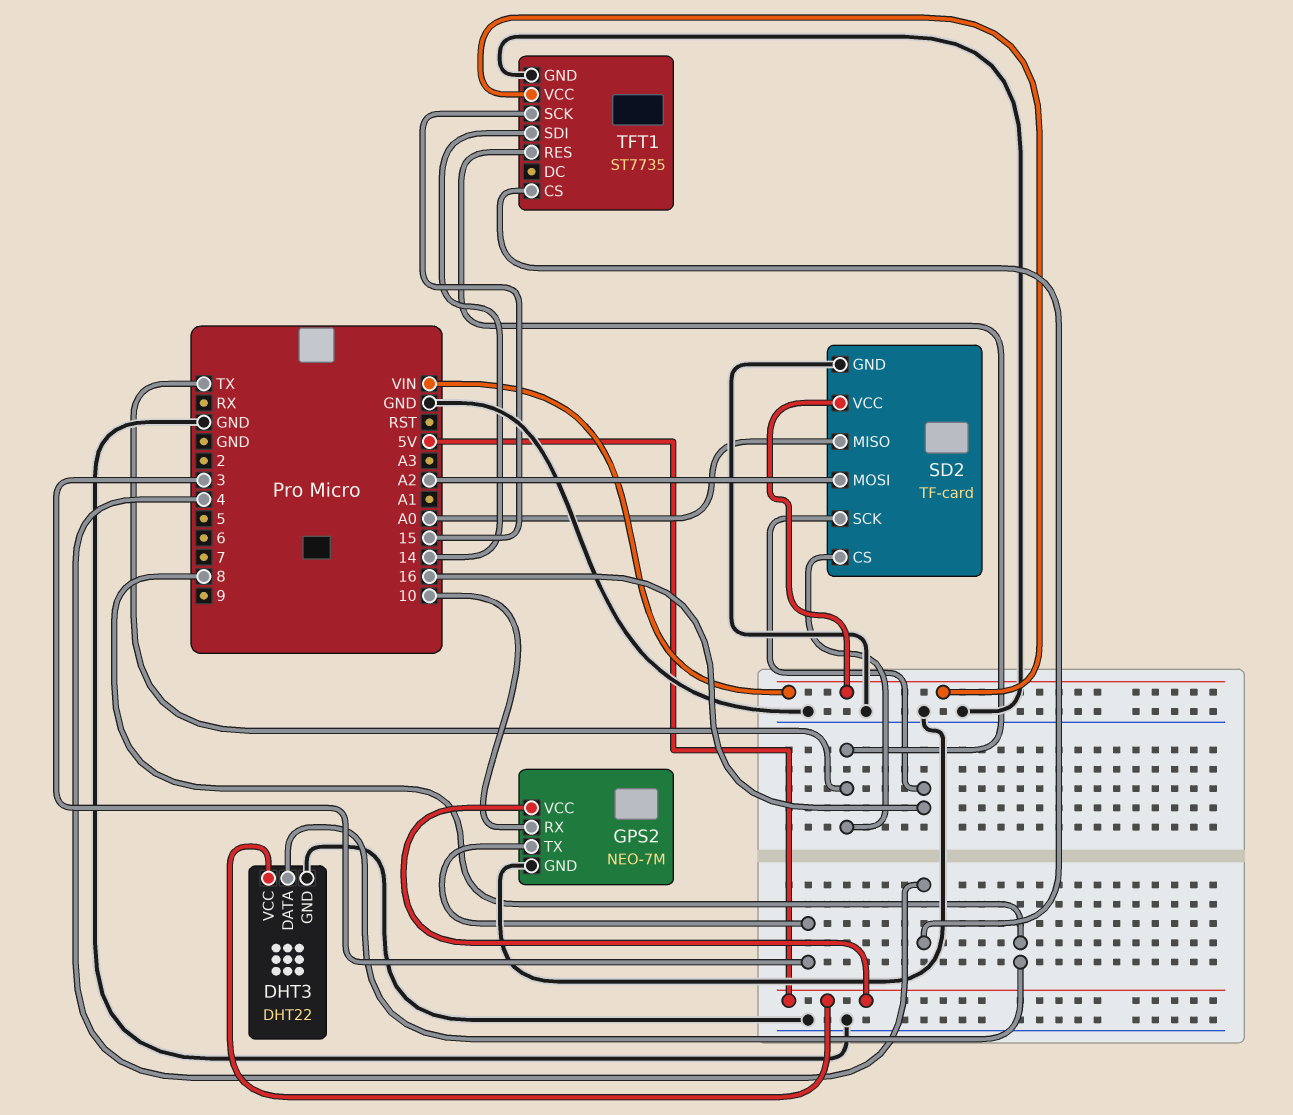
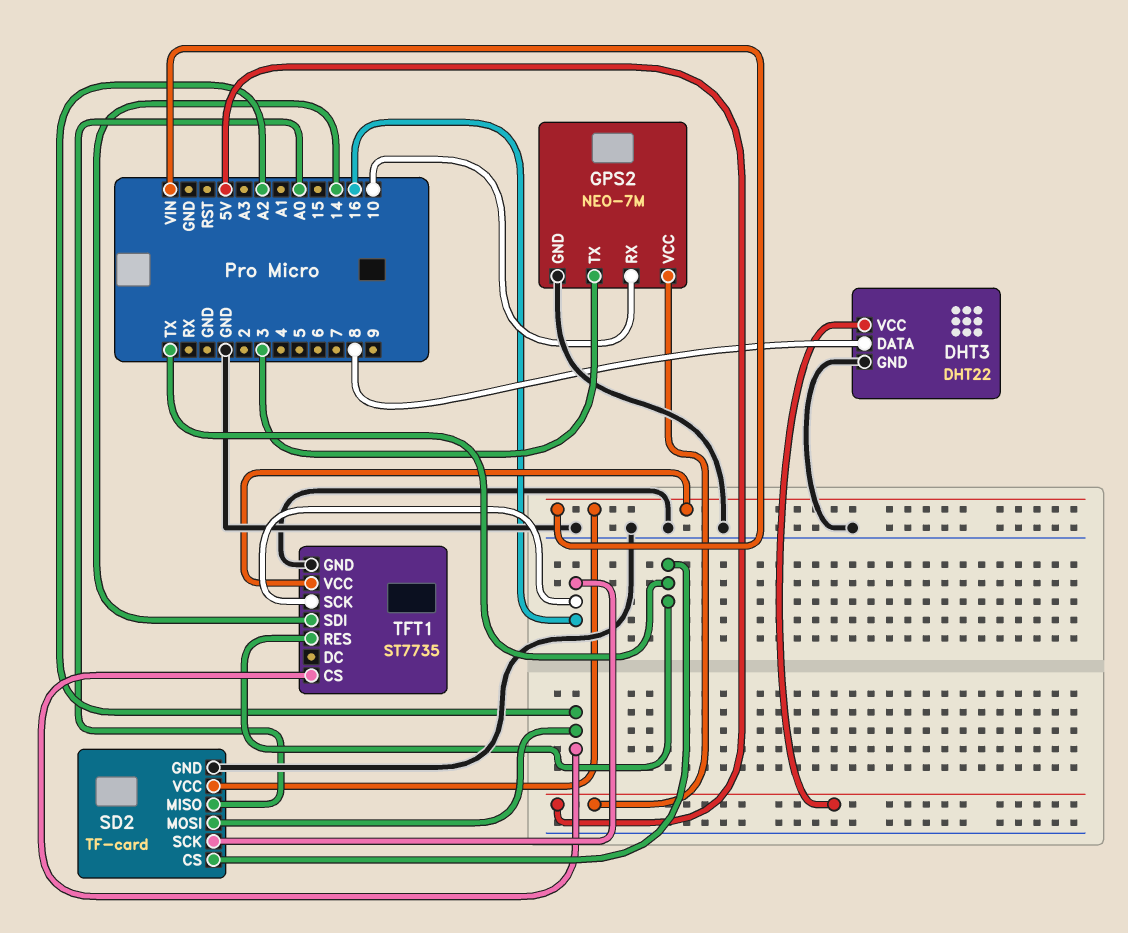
TFT1 pin CS: 4 -> A2
TFT1 pin SCK: 15 -> 16

